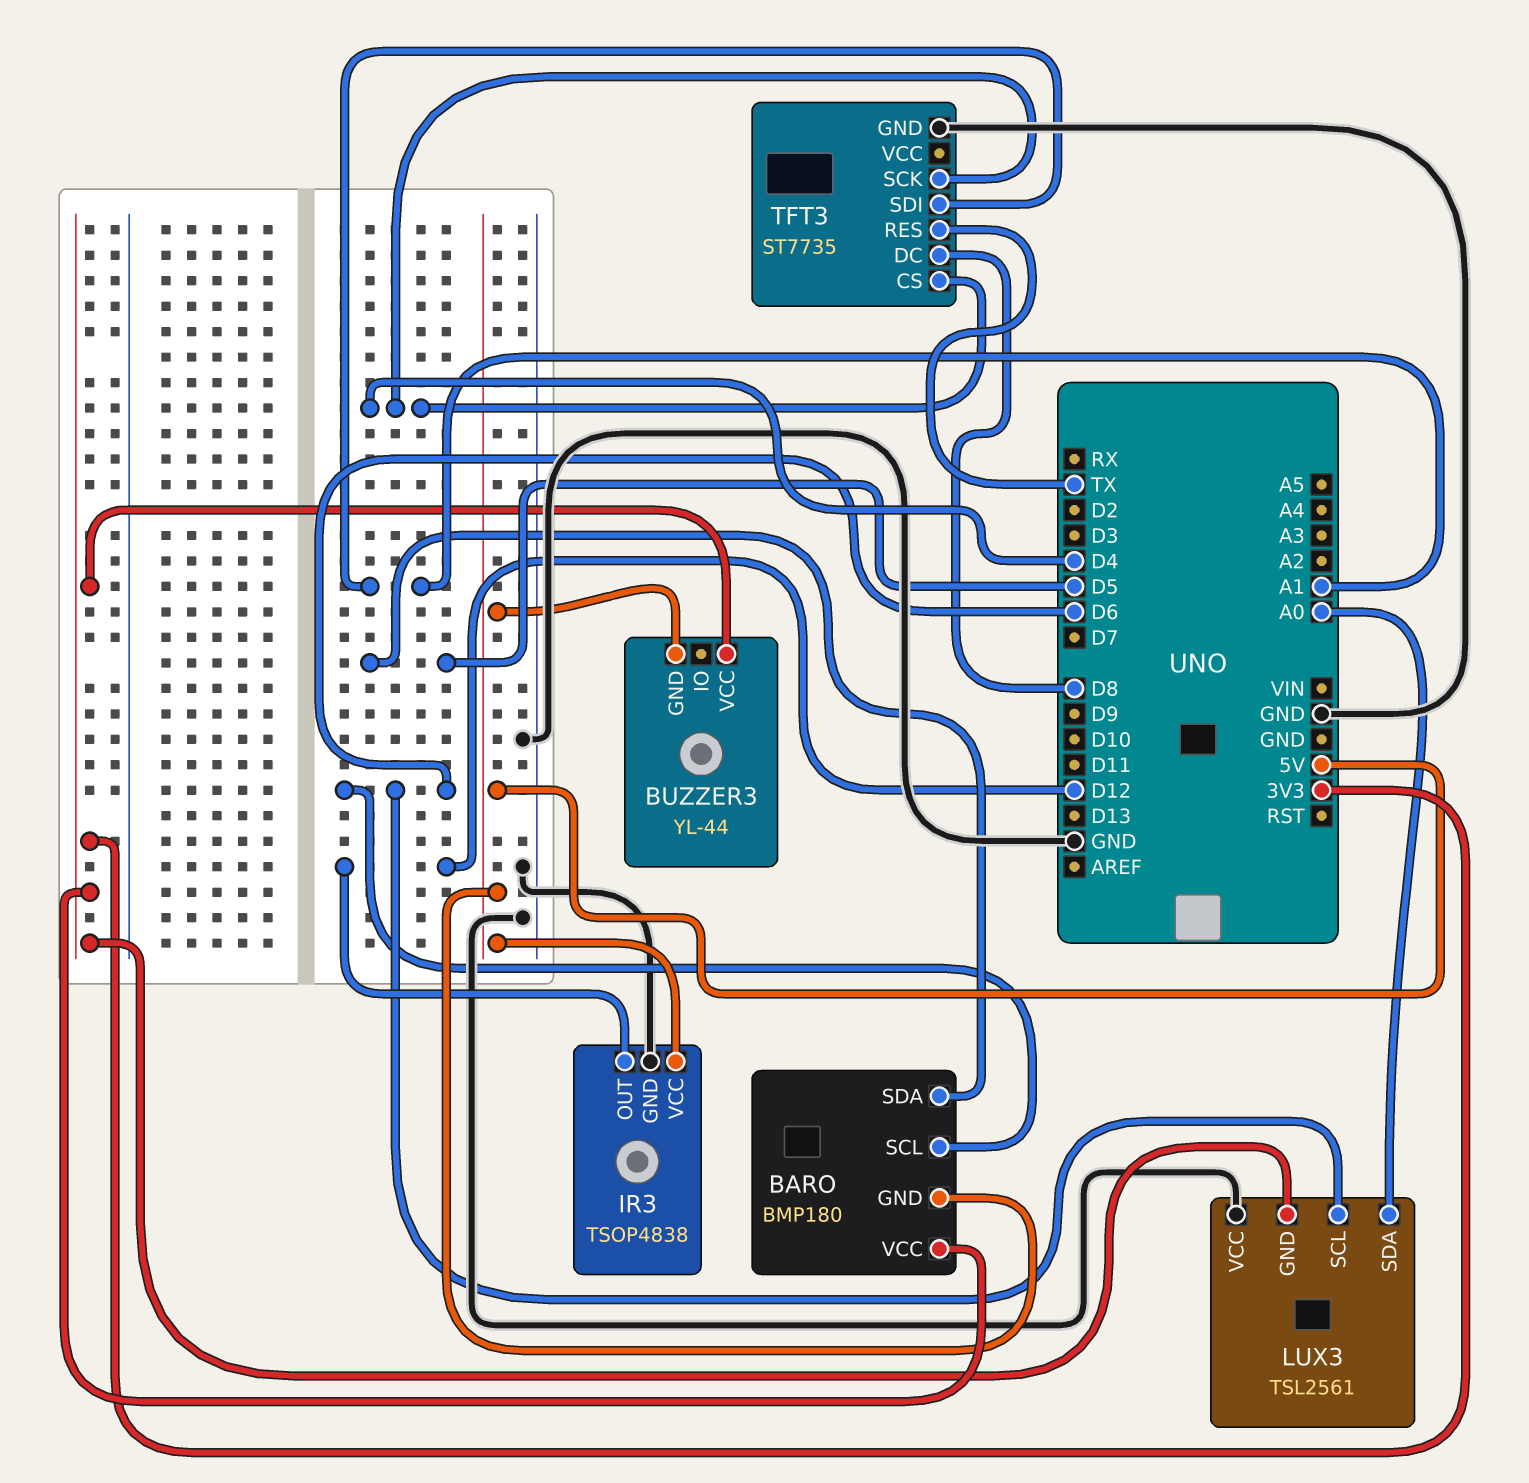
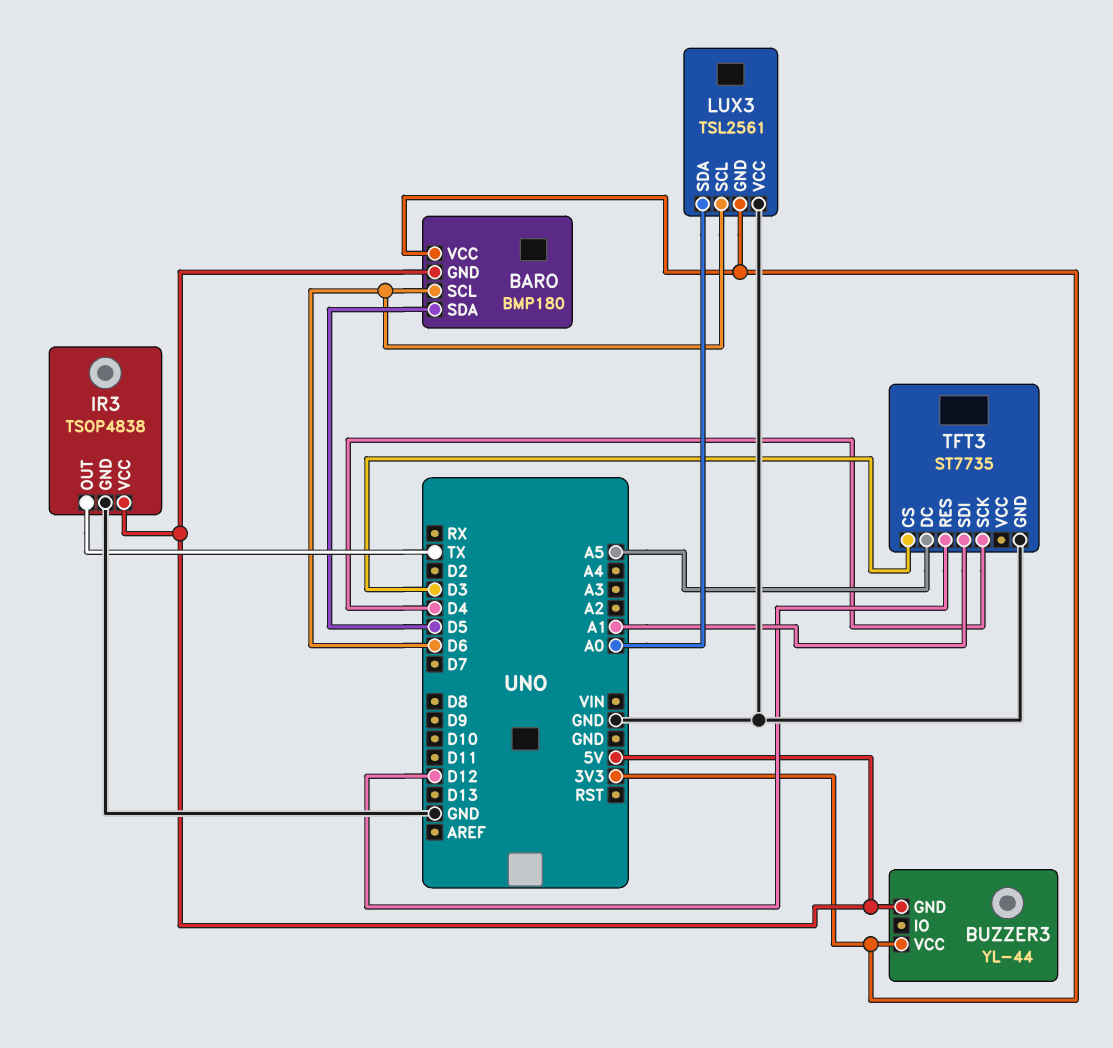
IR3 pin OUT: D12 -> TX
TFT3 pin CS: D4 -> D3
TFT3 pin DC: D8 -> A5
TFT3 pin RES: TX -> D12

